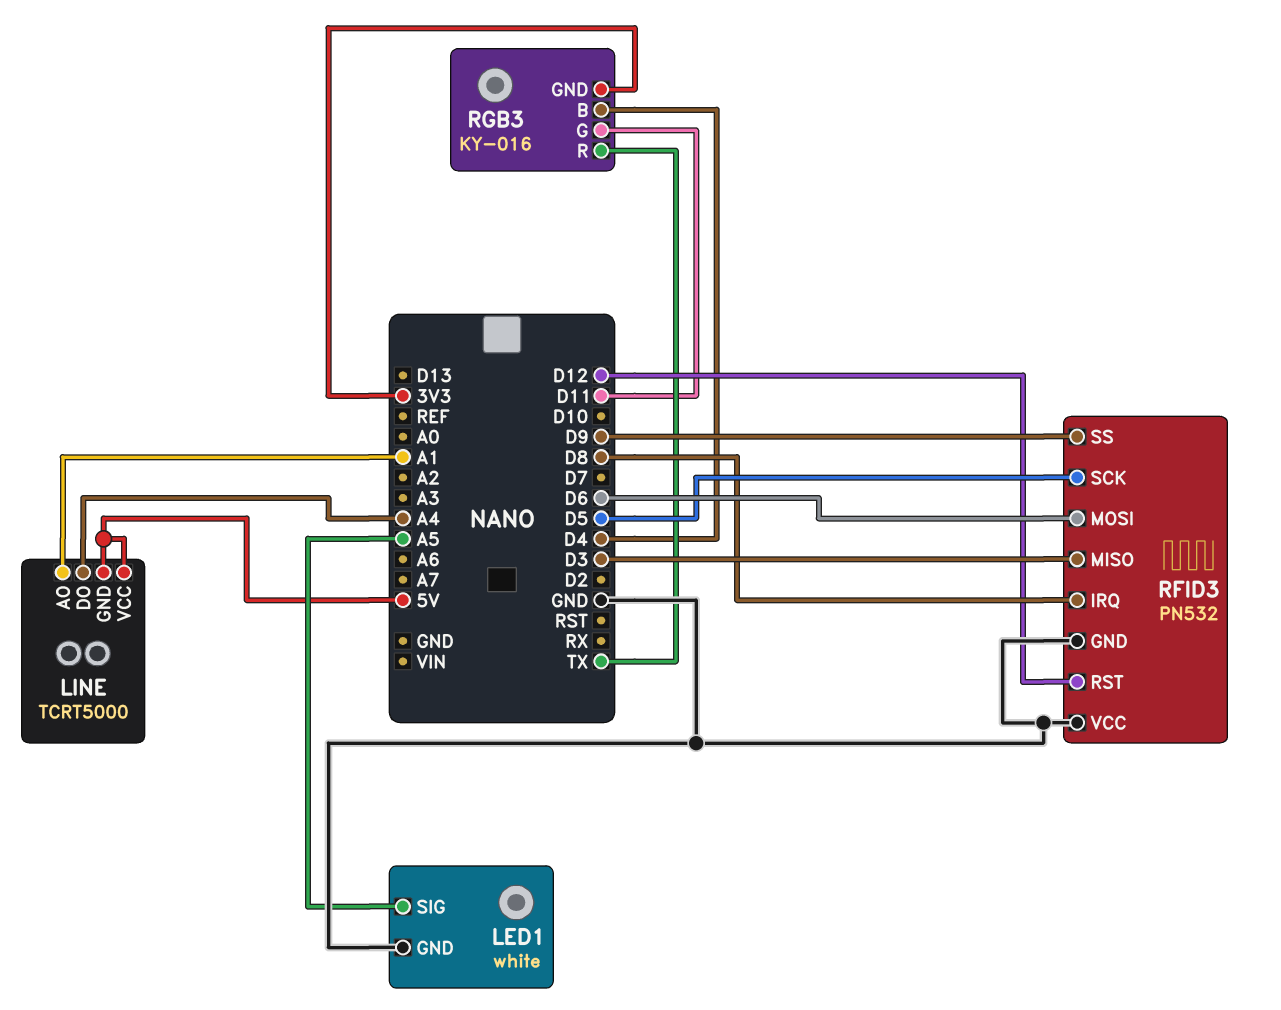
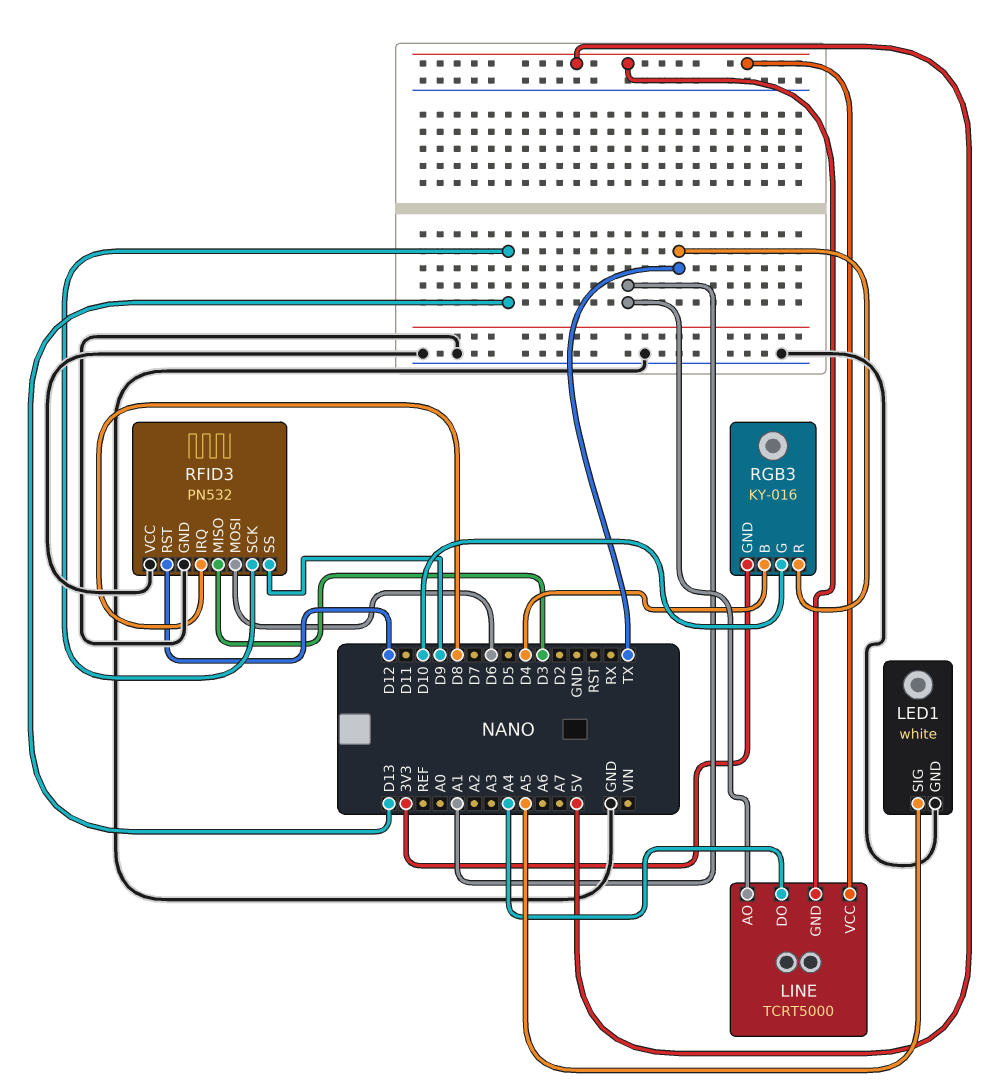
RFID3 pin SCK: D5 -> D13
RGB3 pin G: D11 -> D10

